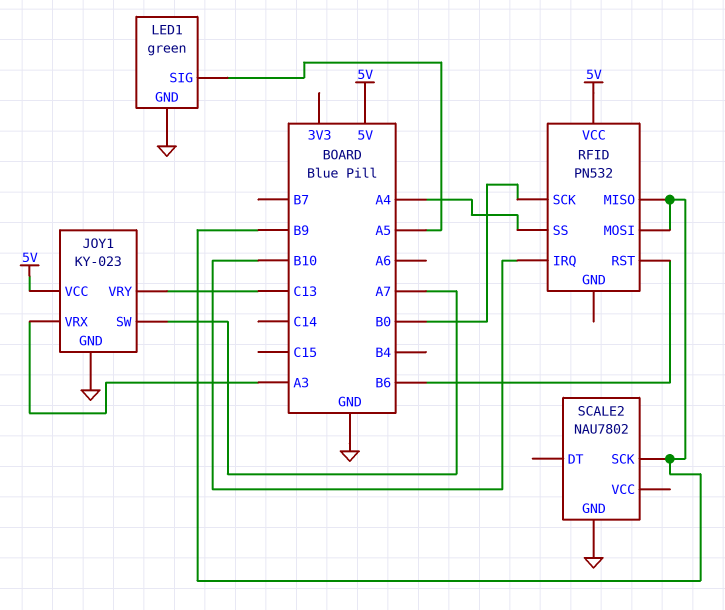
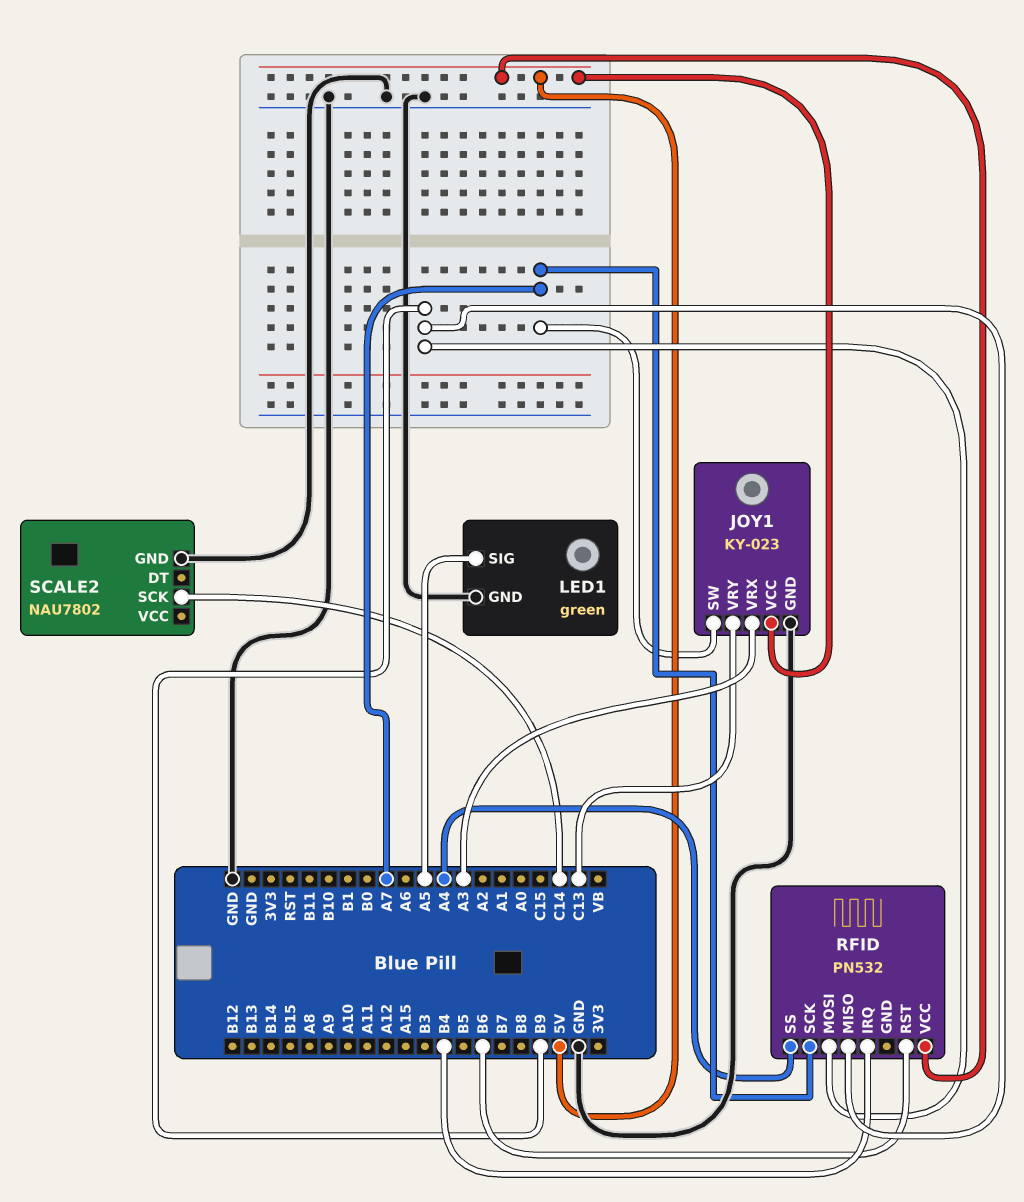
RFID pin IRQ: B10 -> B4
RFID pin SCK: B0 -> A7
SCALE2 pin SCK: B9 -> C14

